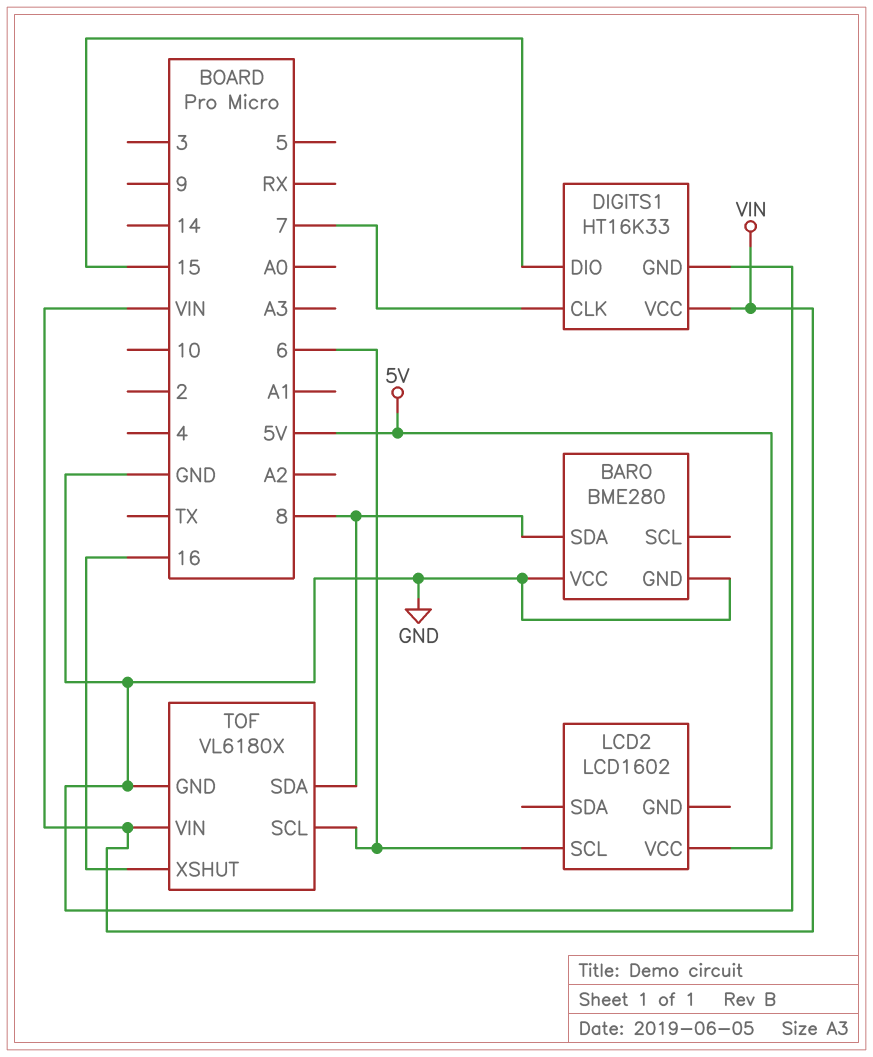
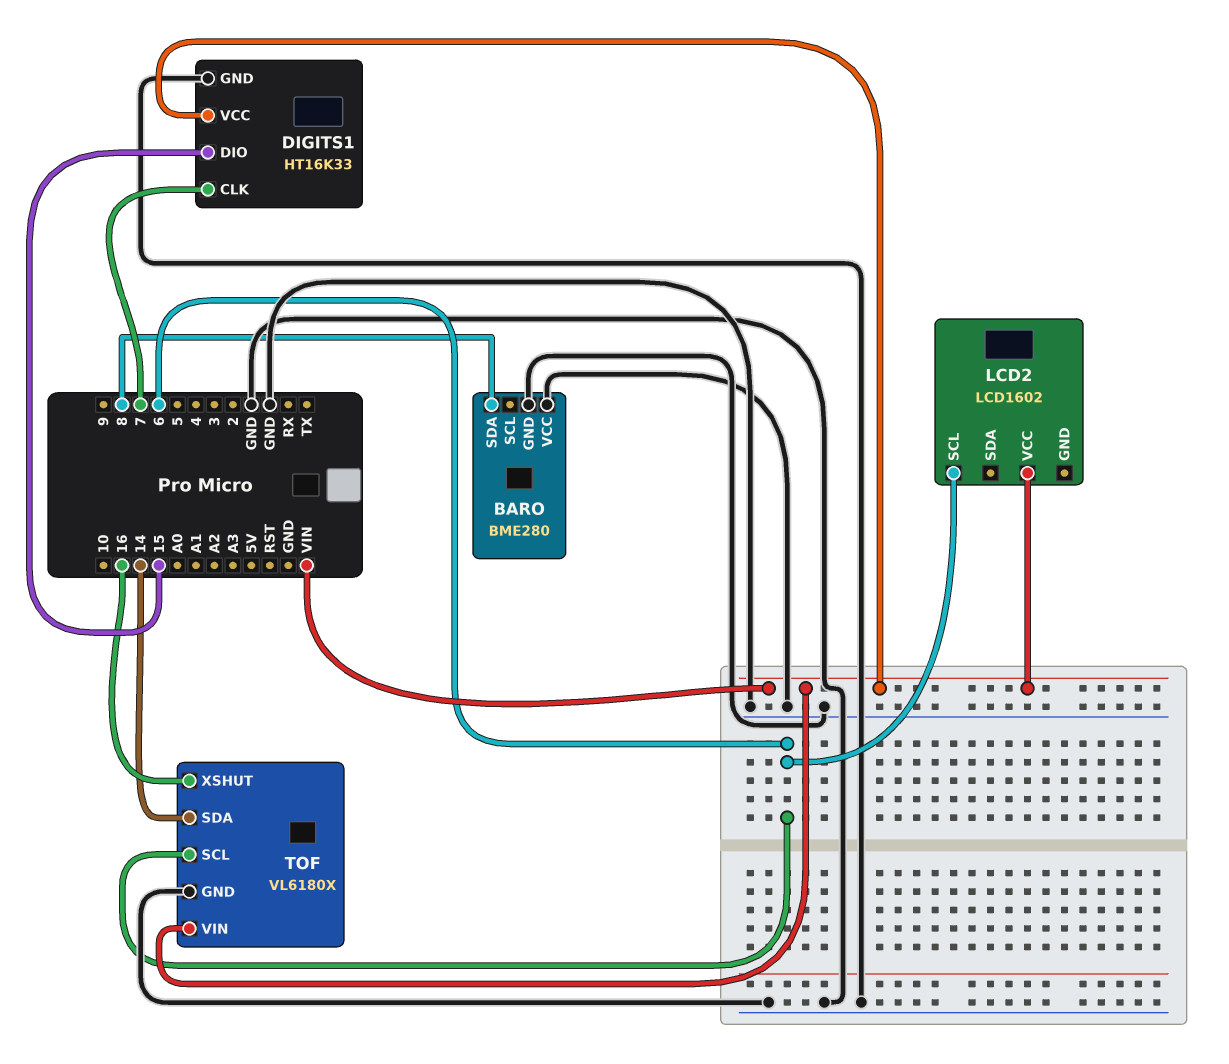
LCD2 pin VCC: 5V -> VIN
TOF pin SDA: 8 -> 14

